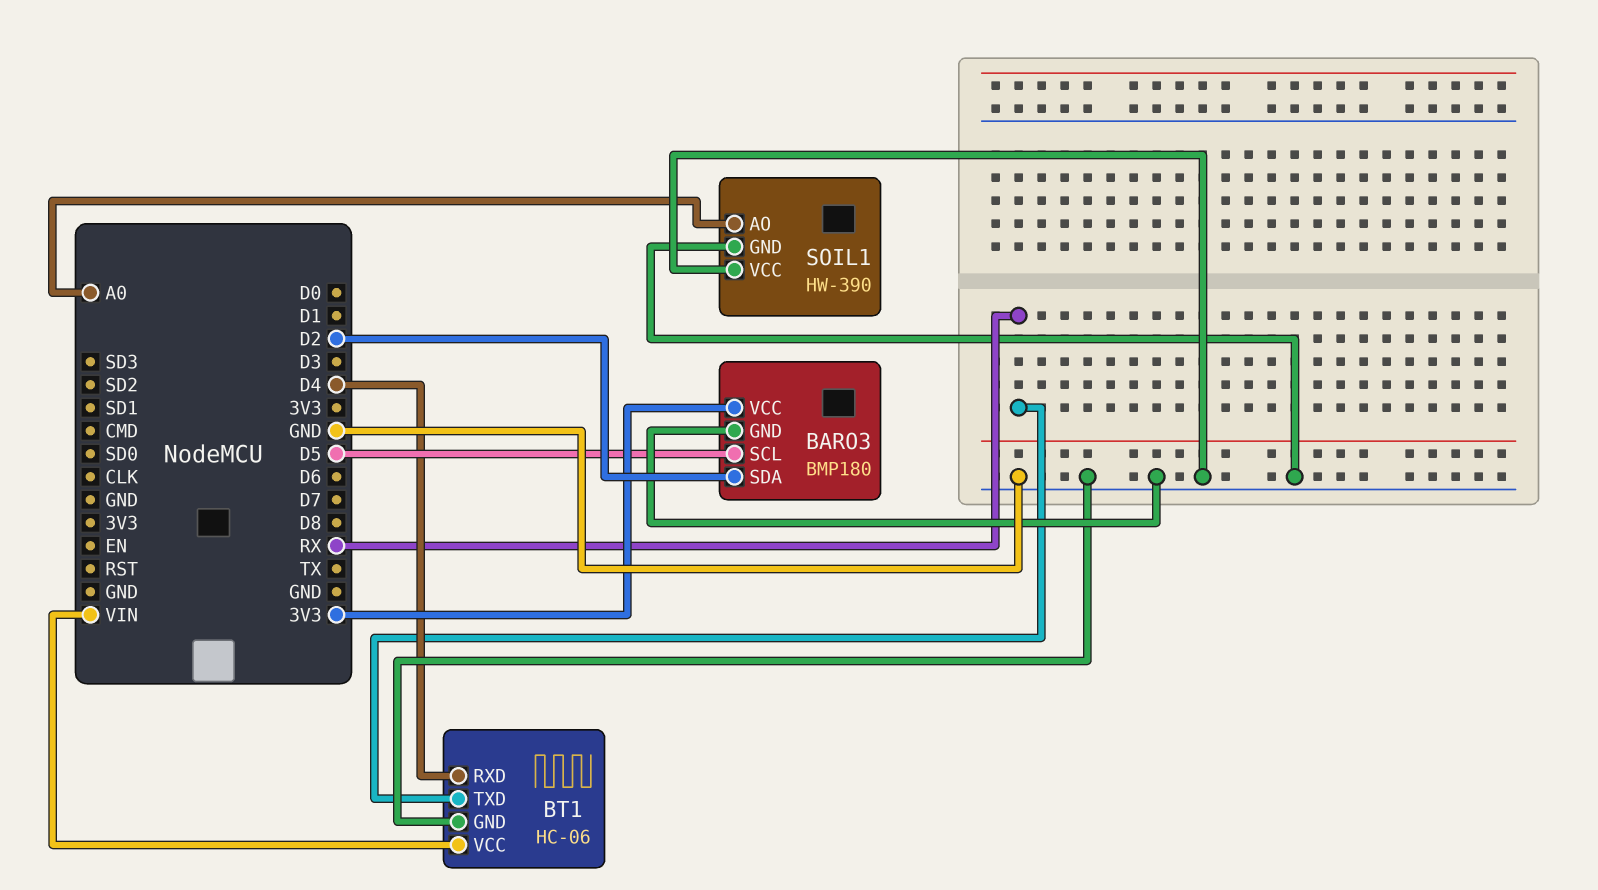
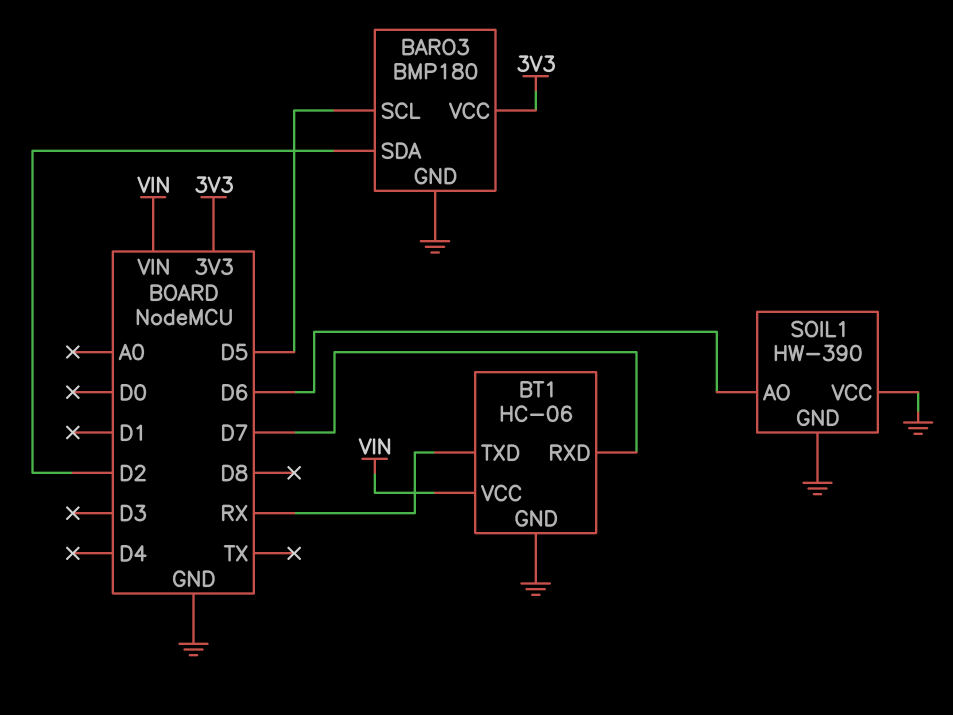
BT1 pin RXD: D4 -> D7
SOIL1 pin AO: A0 -> D6

